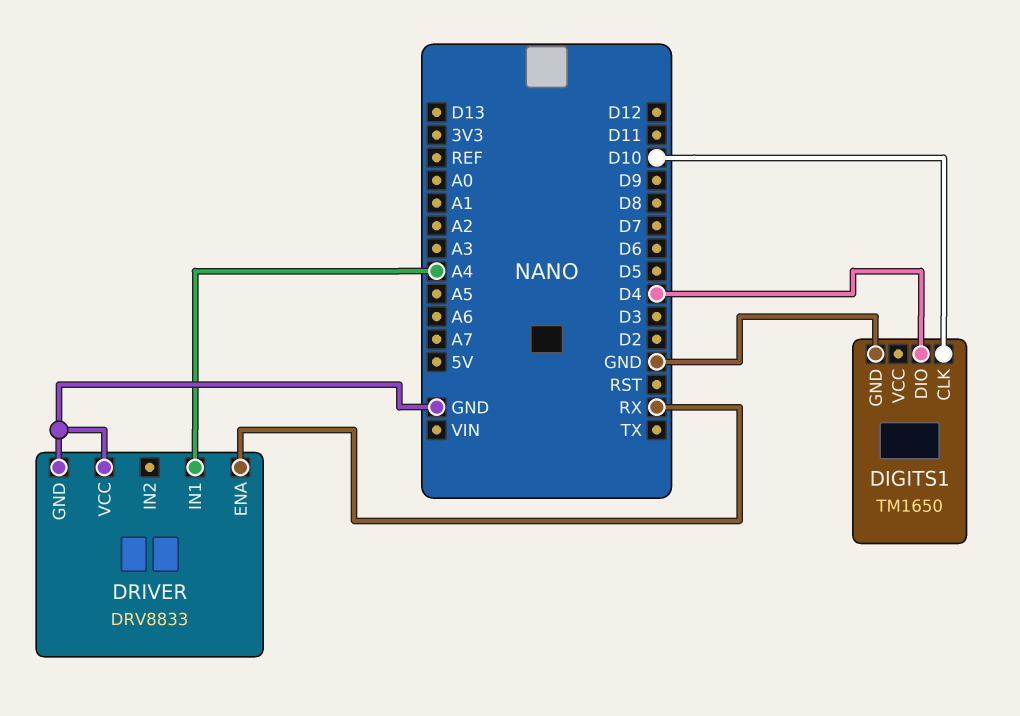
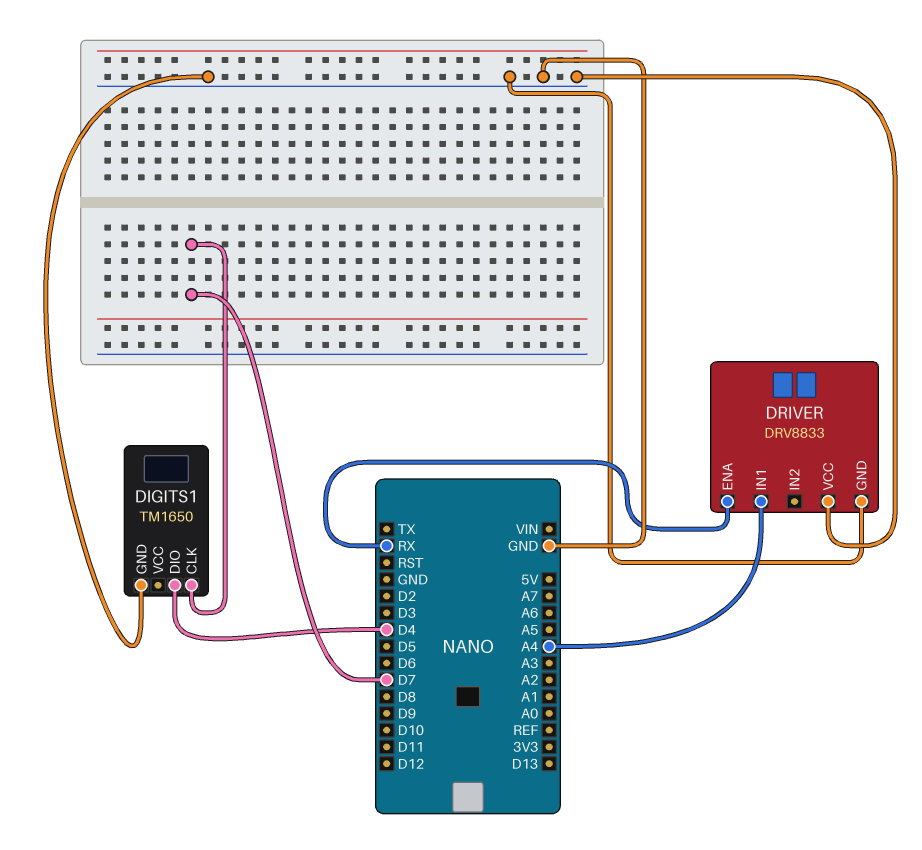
DIGITS1 pin CLK: D10 -> D7

